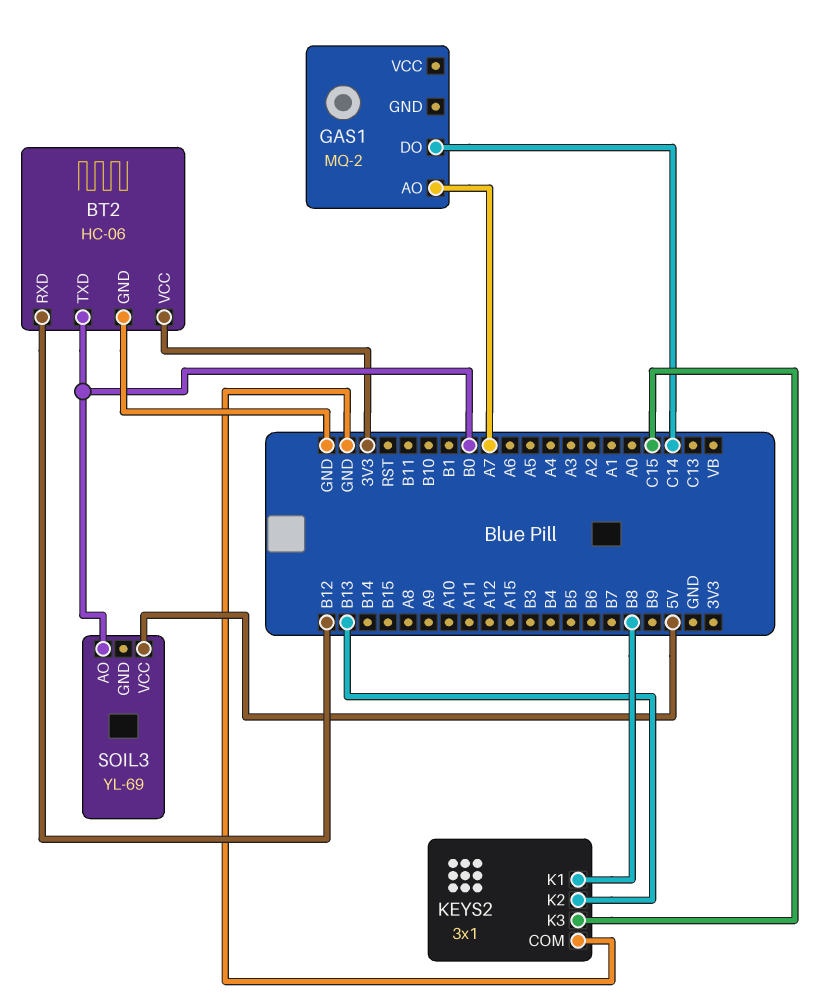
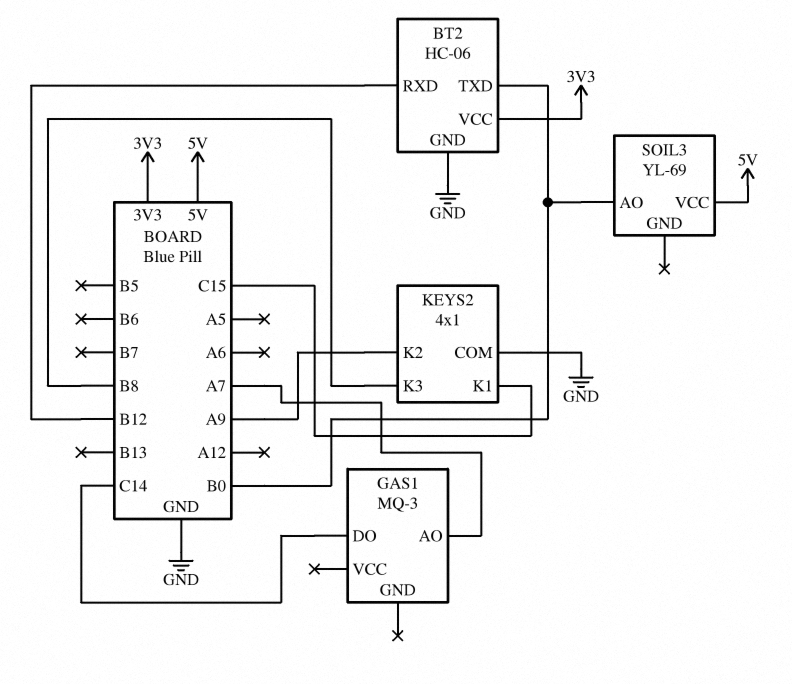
GAS1: MQ-2 -> MQ-3
KEYS2: 3x1 -> 4x1
KEYS2 pin K1: B8 -> C15
KEYS2 pin K2: B13 -> A9
KEYS2 pin K3: C15 -> B8

